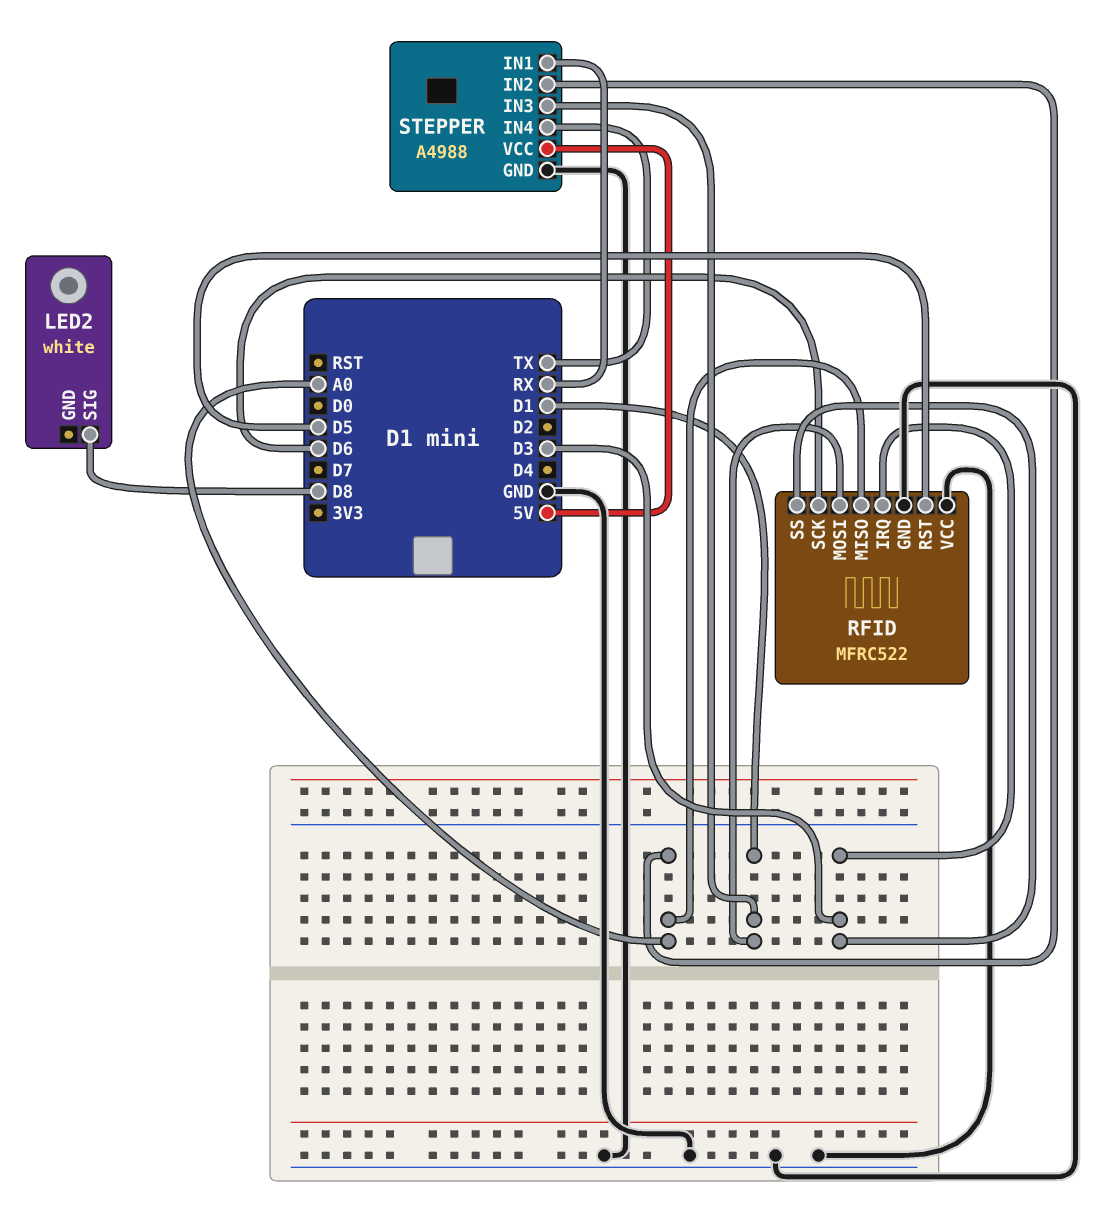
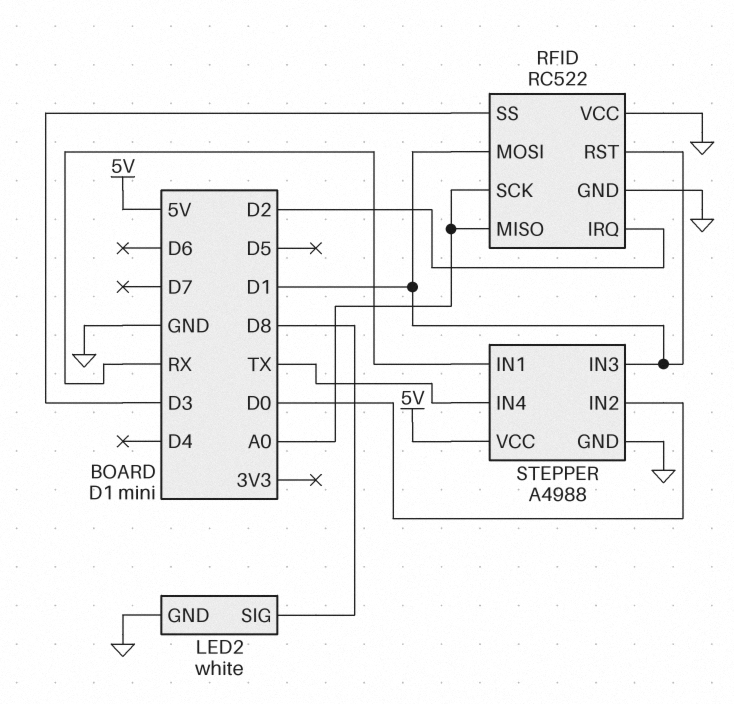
LED2 pin GND: none -> GND
RFID: MFRC522 -> RC522
RFID pin IRQ: D3 -> D2
RFID pin RST: D5 -> D1
RFID pin SCK: D6 -> A0
STEPPER pin IN2: A0 -> D0

